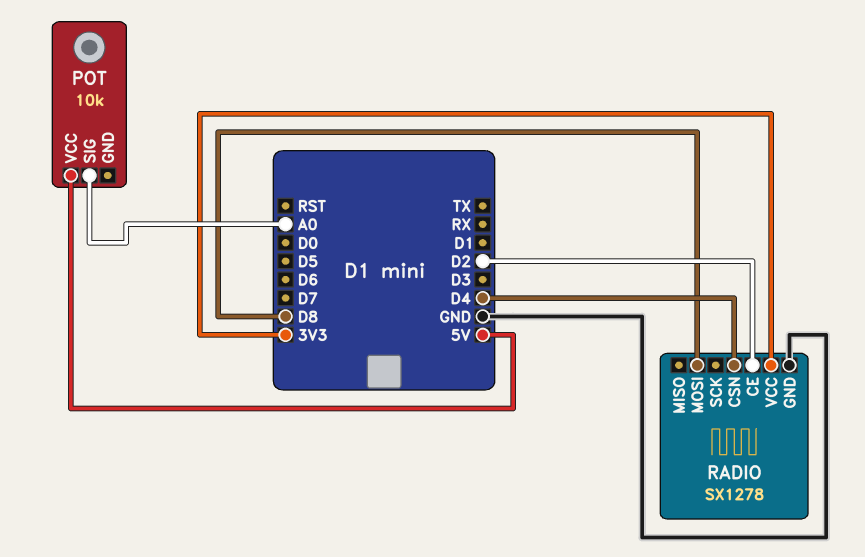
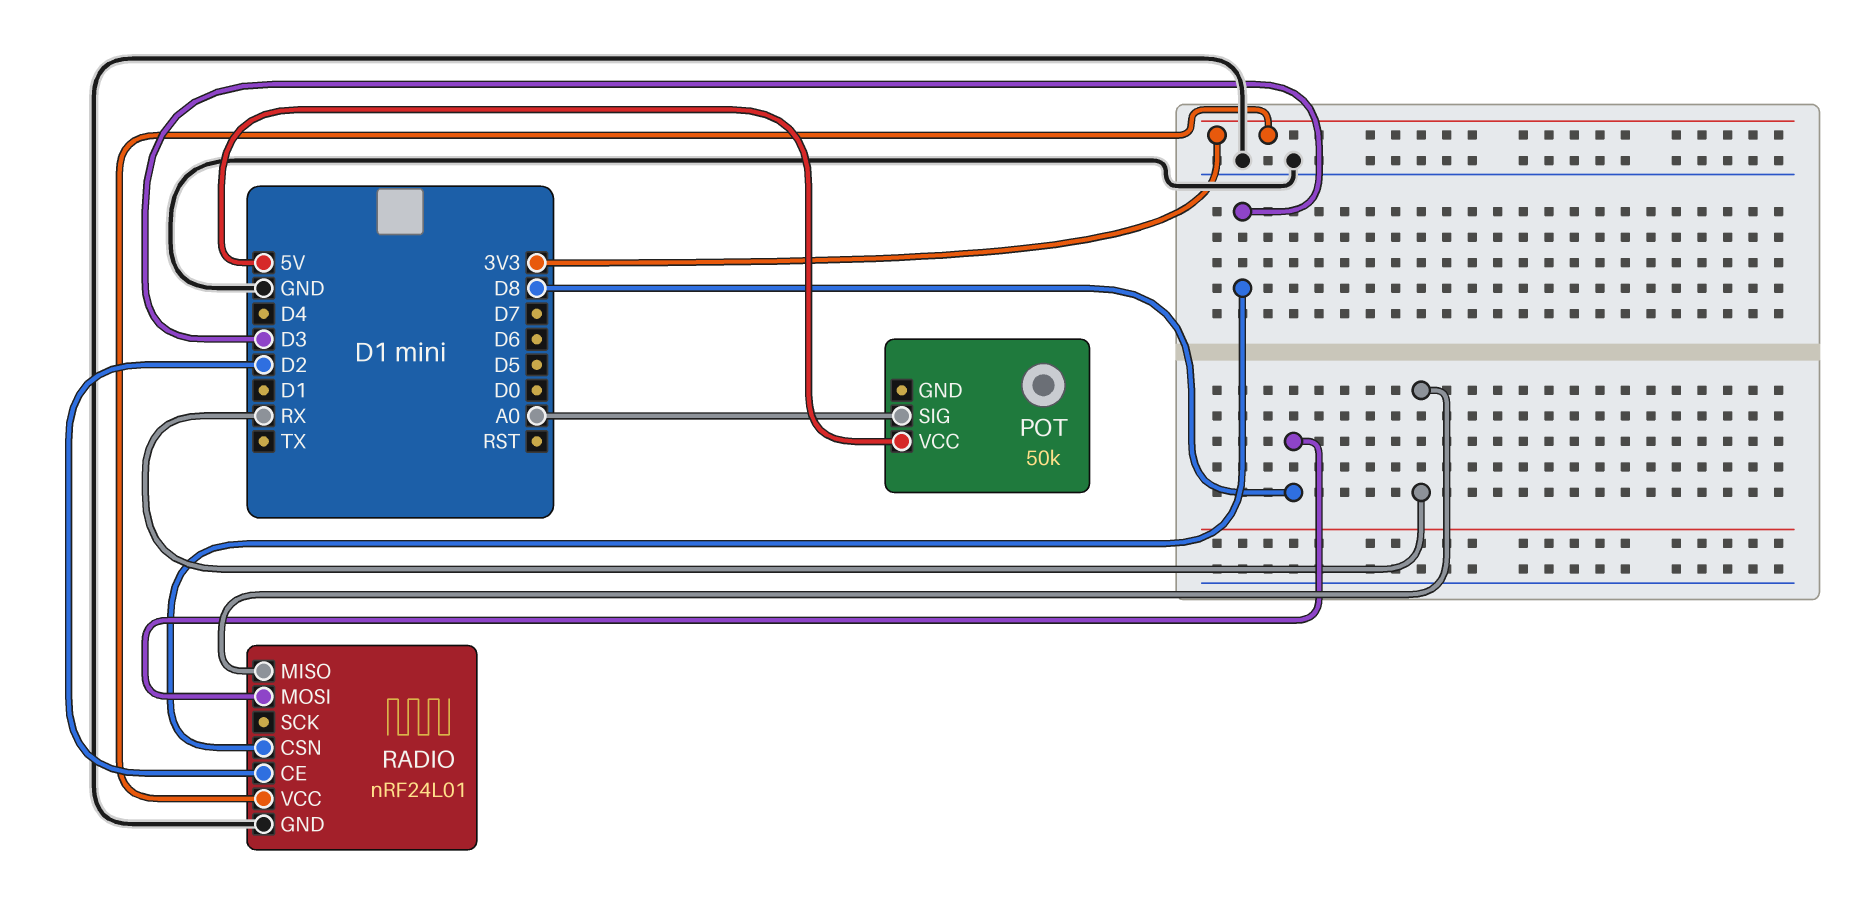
POT: 10k -> 50k
RADIO: SX1278 -> nRF24L01
RADIO pin CSN: D4 -> D3
RADIO pin MISO: none -> RX

